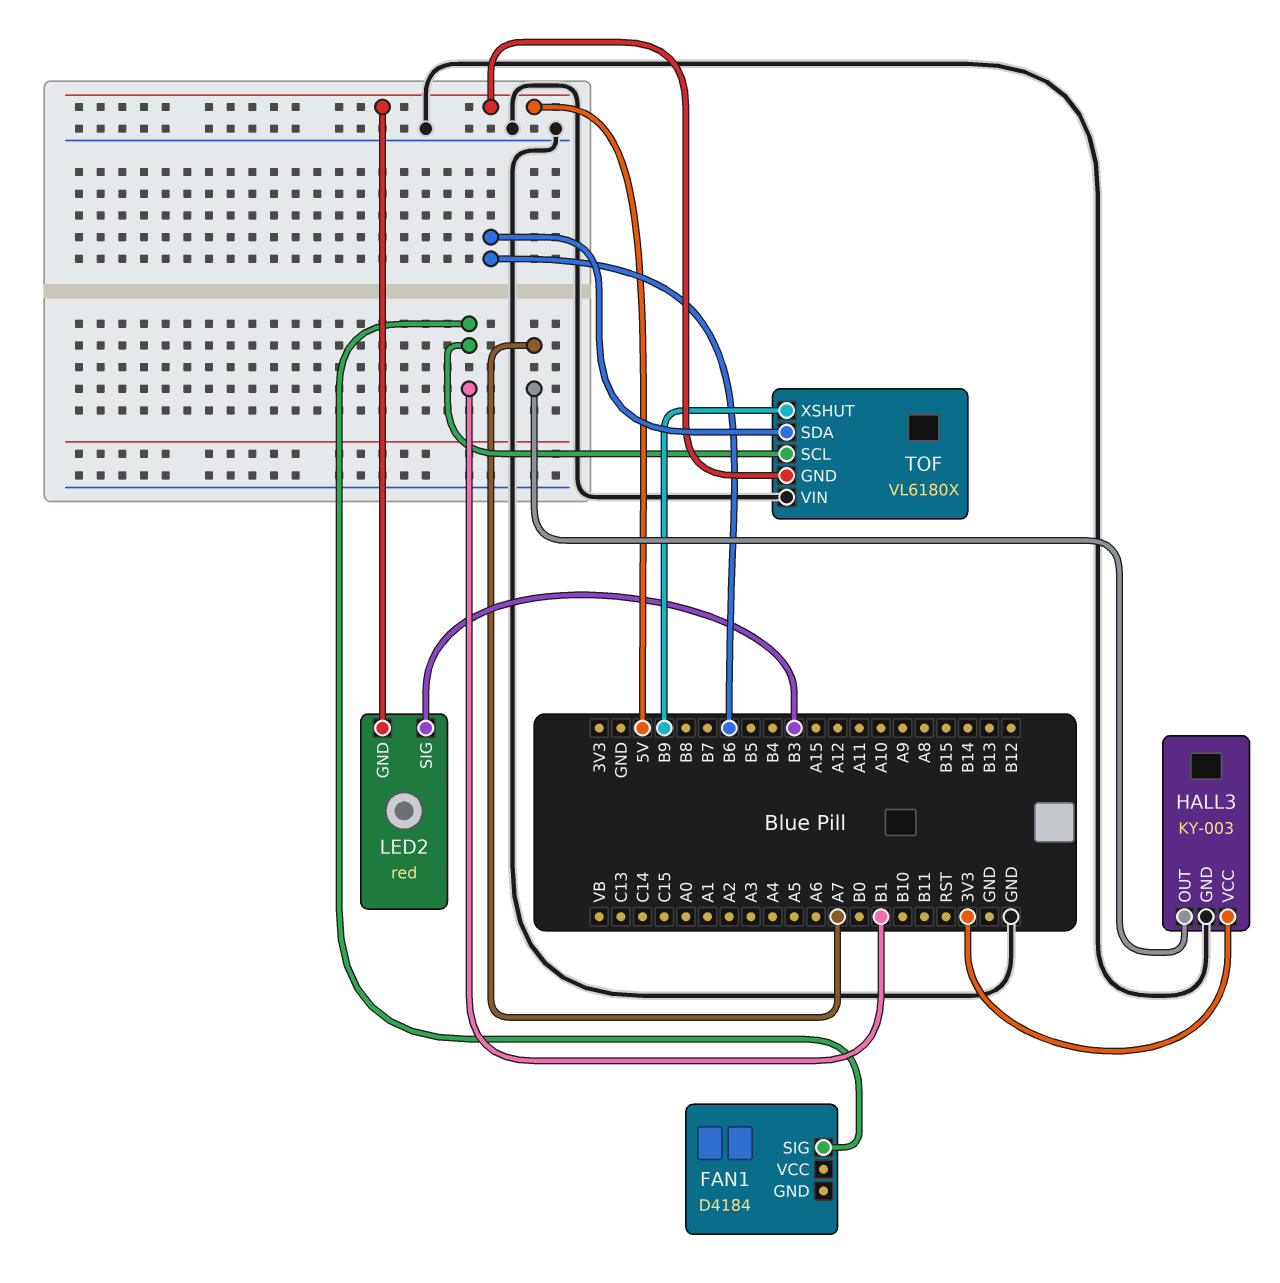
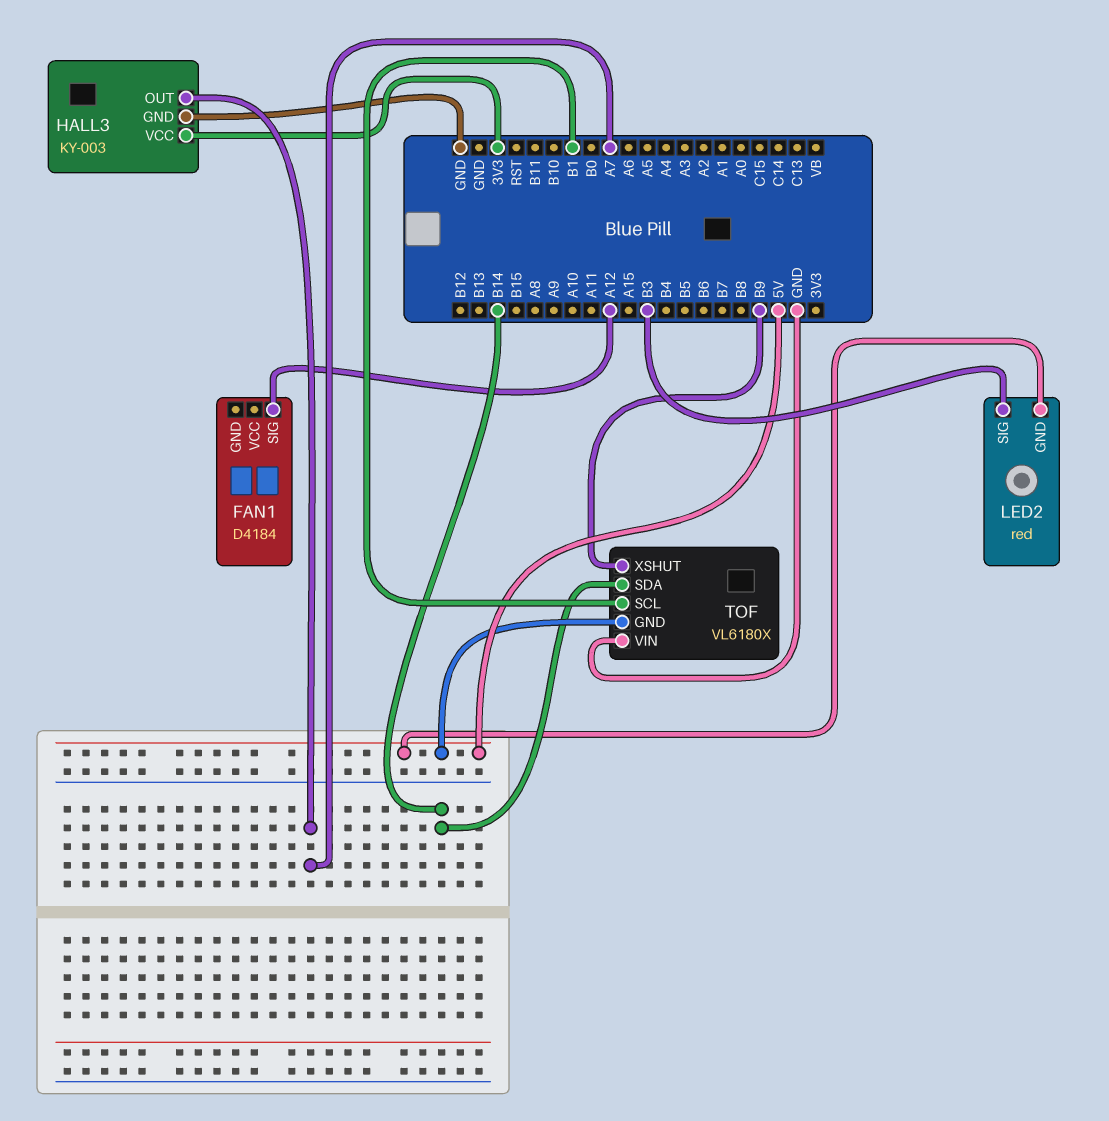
FAN1 pin SIG: B1 -> A12
TOF pin SDA: B6 -> B14

